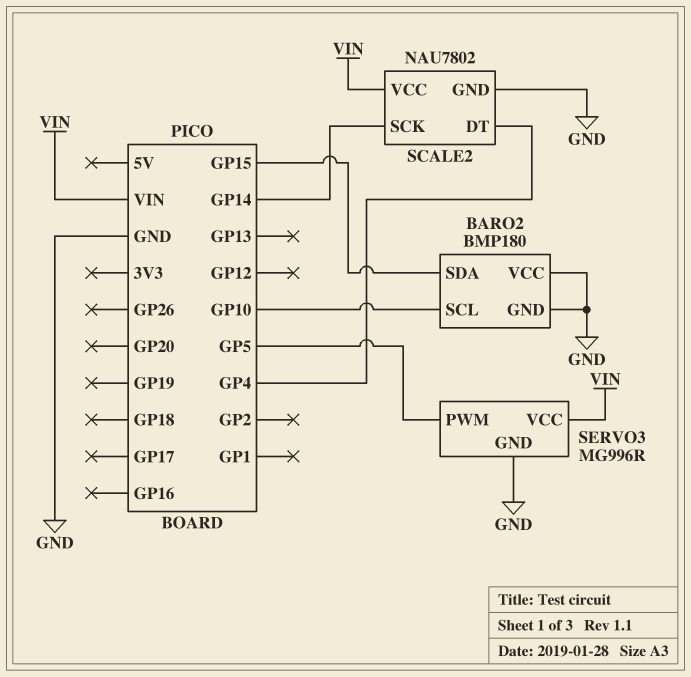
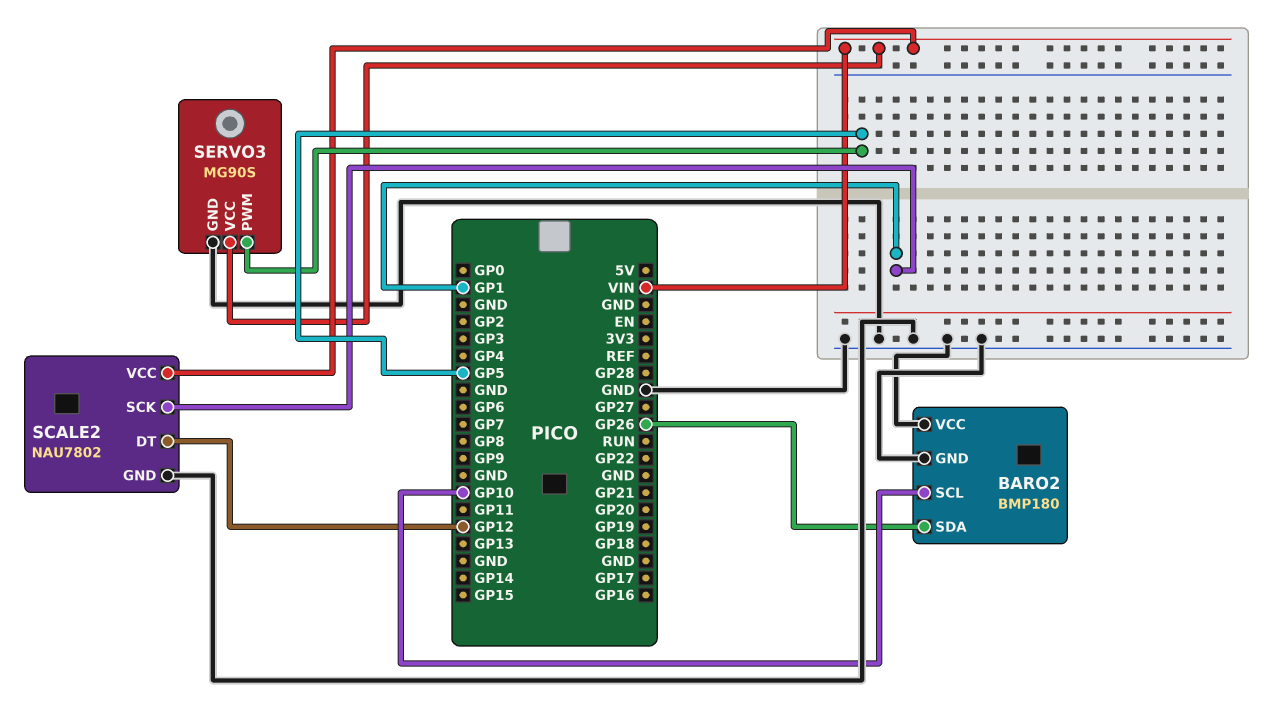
BARO2 pin SDA: GP15 -> GP26
SCALE2 pin DT: GP4 -> GP12
SCALE2 pin SCK: GP14 -> GP1
SERVO3: MG996R -> MG90S

